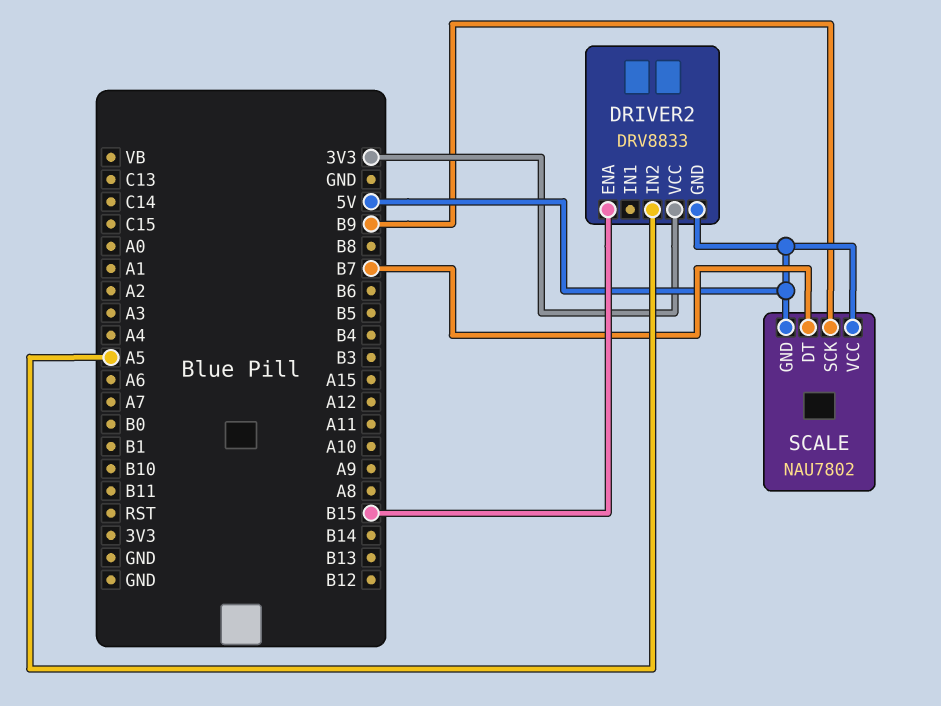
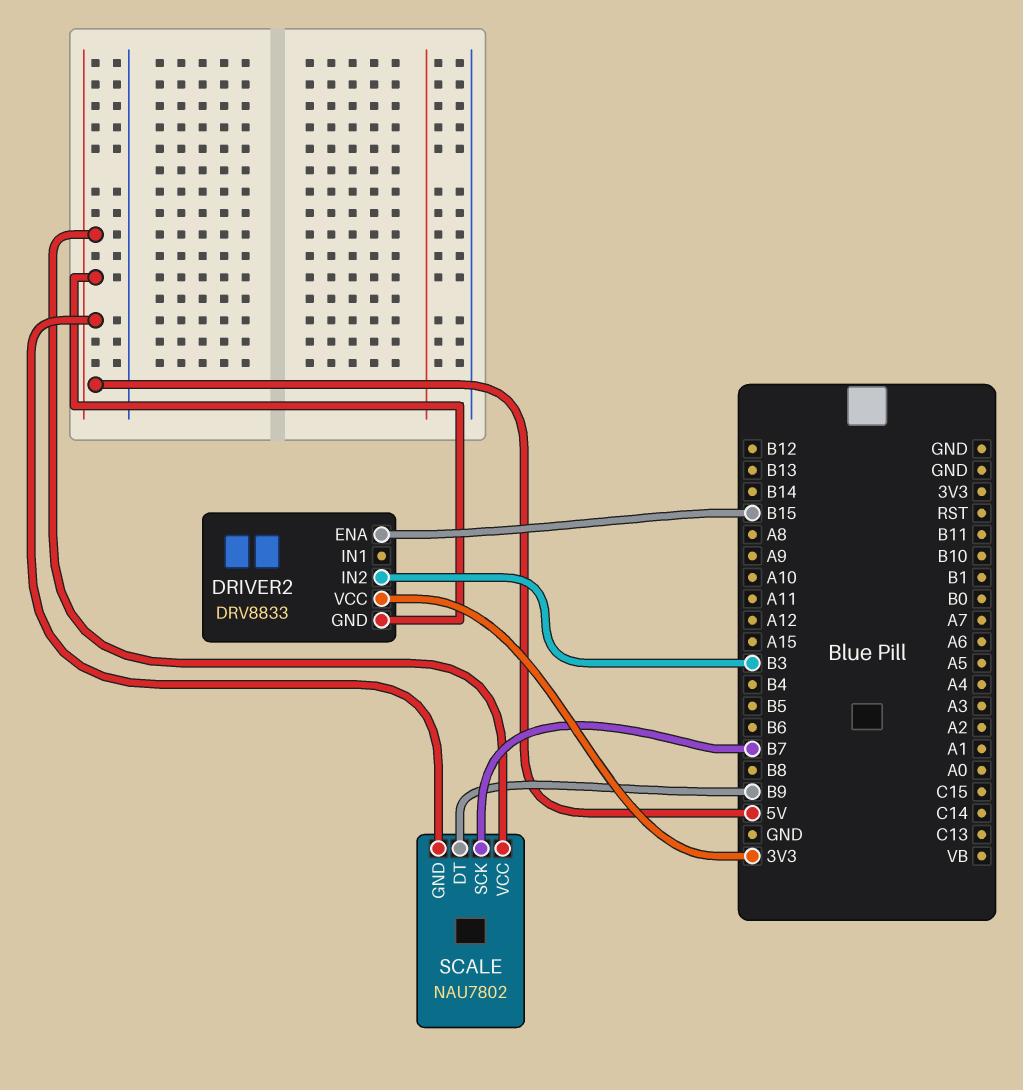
DRIVER2 pin IN2: A5 -> B3
SCALE pin DT: B7 -> B9
SCALE pin SCK: B9 -> B7

